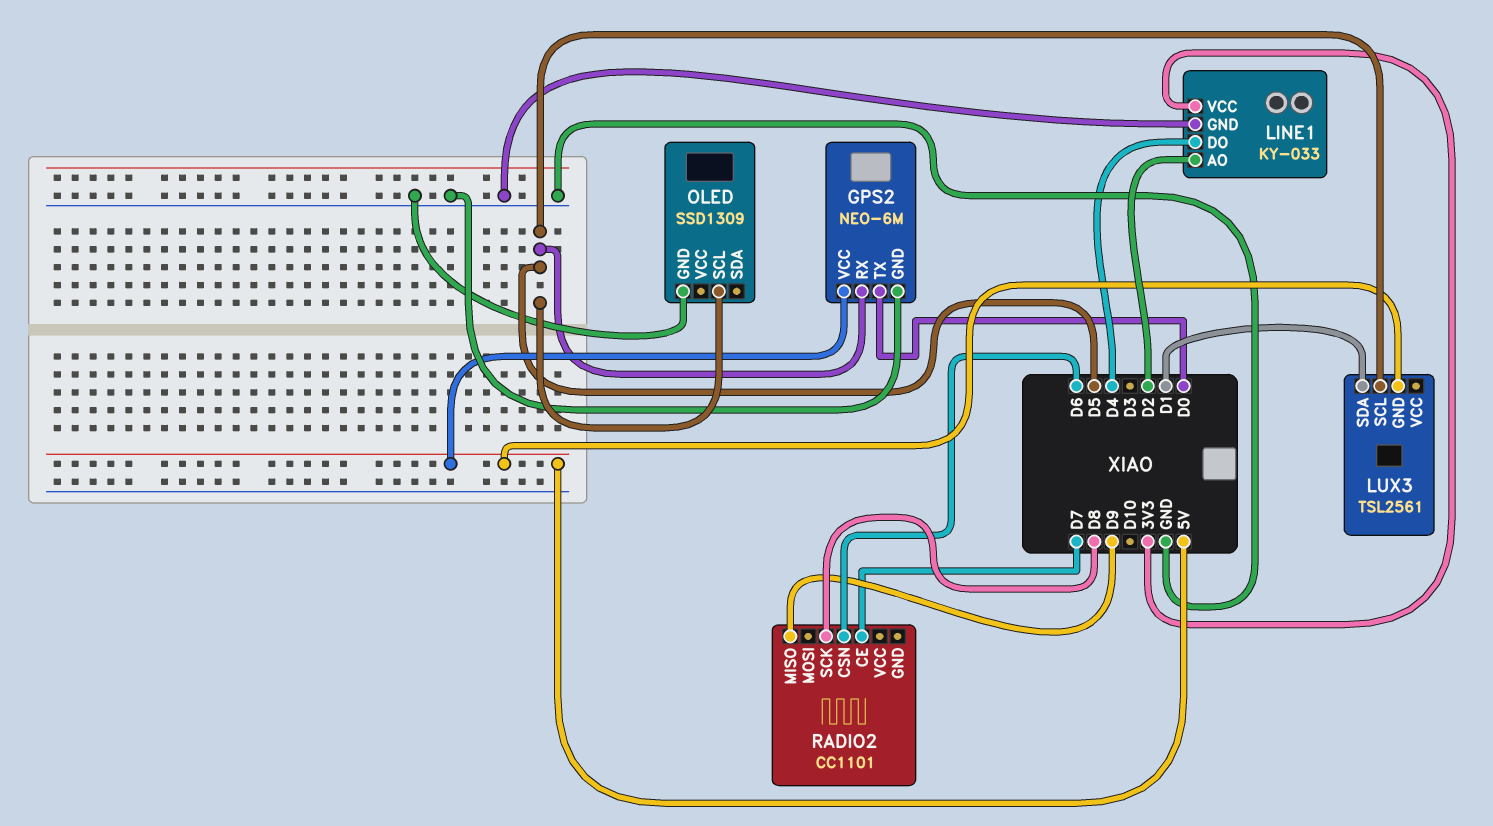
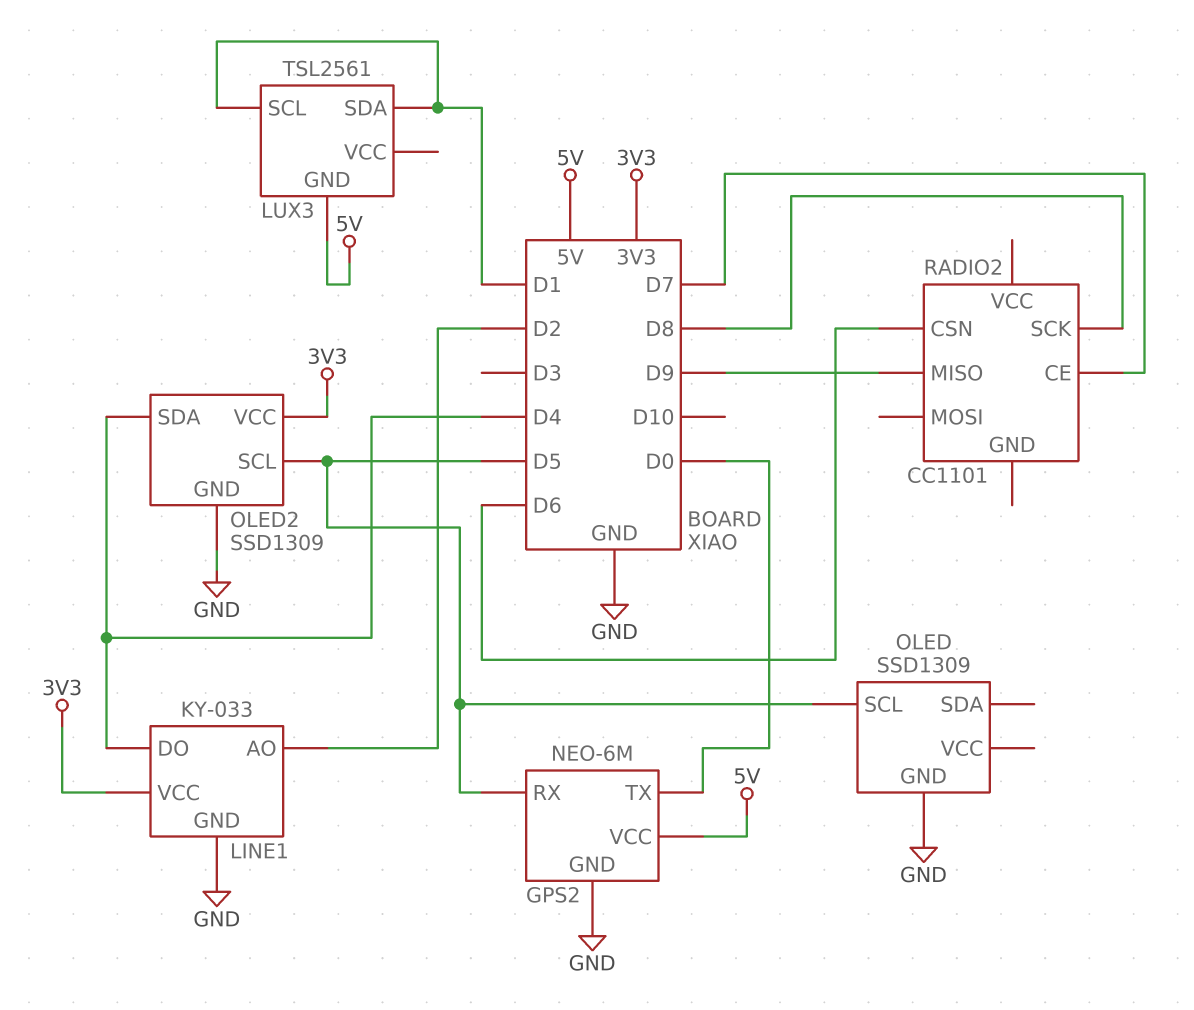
LUX3 pin SCL: D5 -> D1
OLED2: none -> SSD1309
OLED2 pin GND: none -> GND
OLED2 pin SCL: none -> D5
OLED2 pin SDA: none -> D4
OLED2 pin VCC: none -> 3V3

